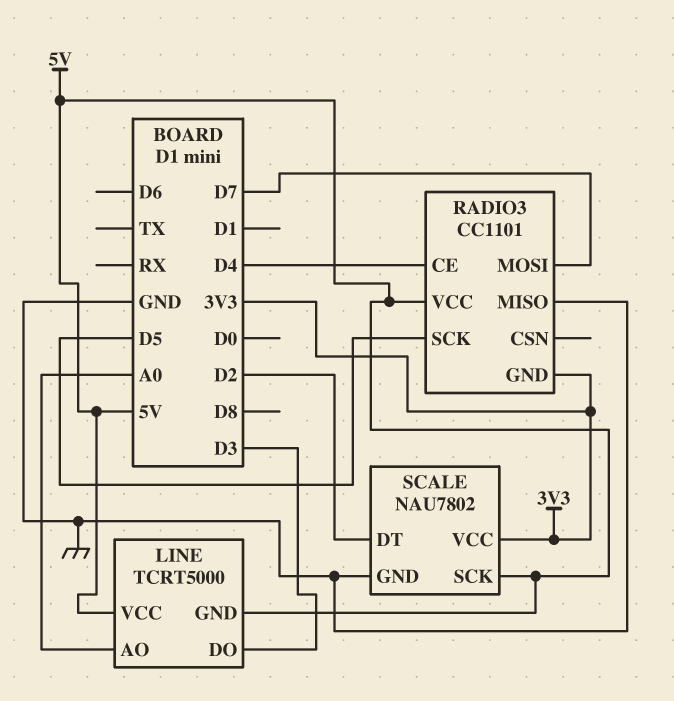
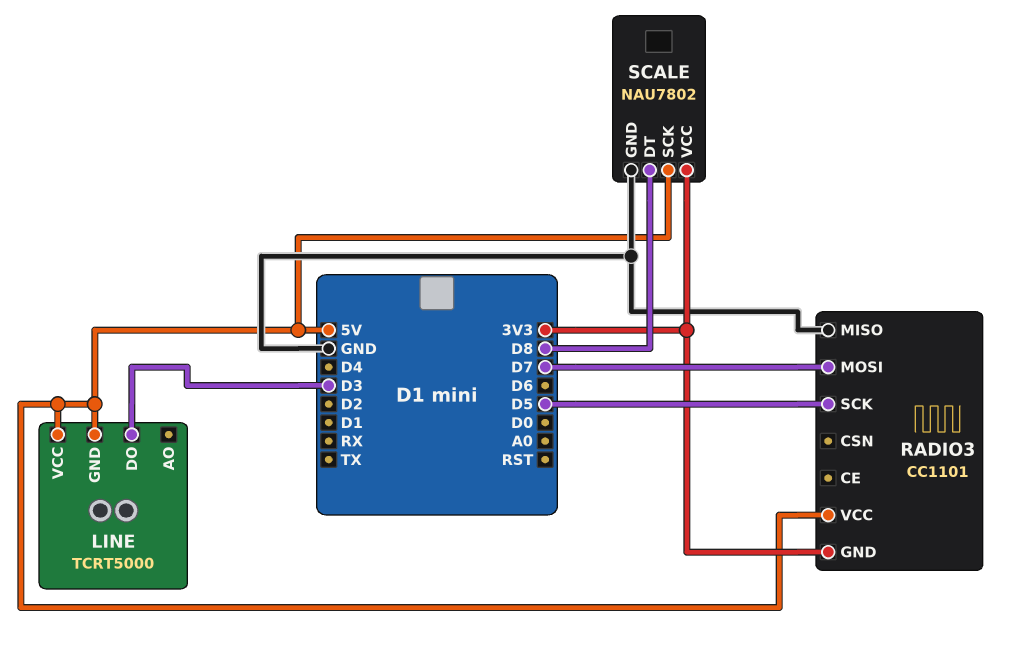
LINE pin AO: A0 -> none
RADIO3 pin CE: D4 -> none
SCALE pin DT: D2 -> D8

